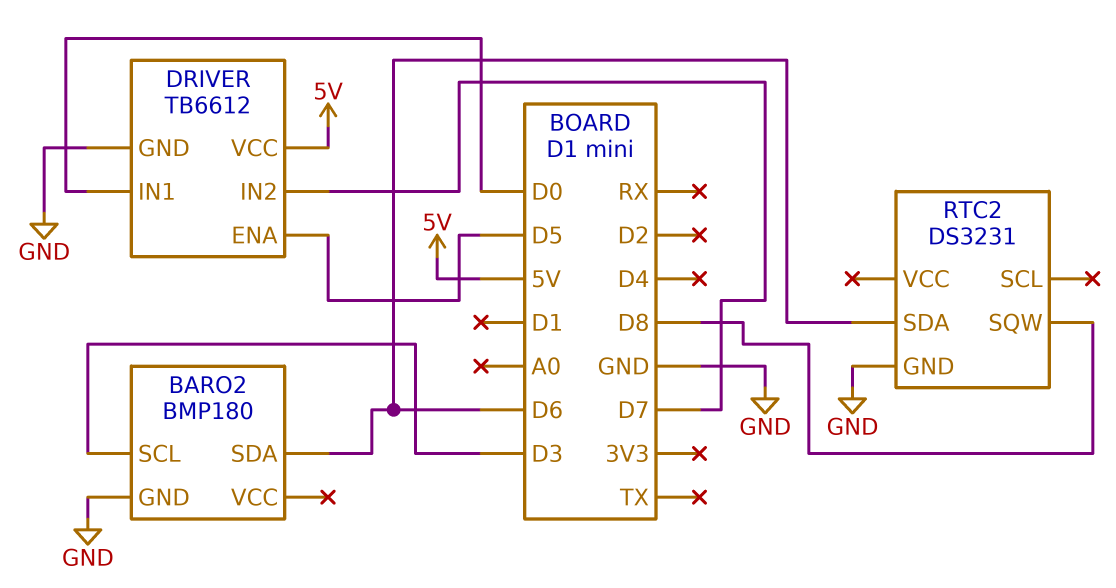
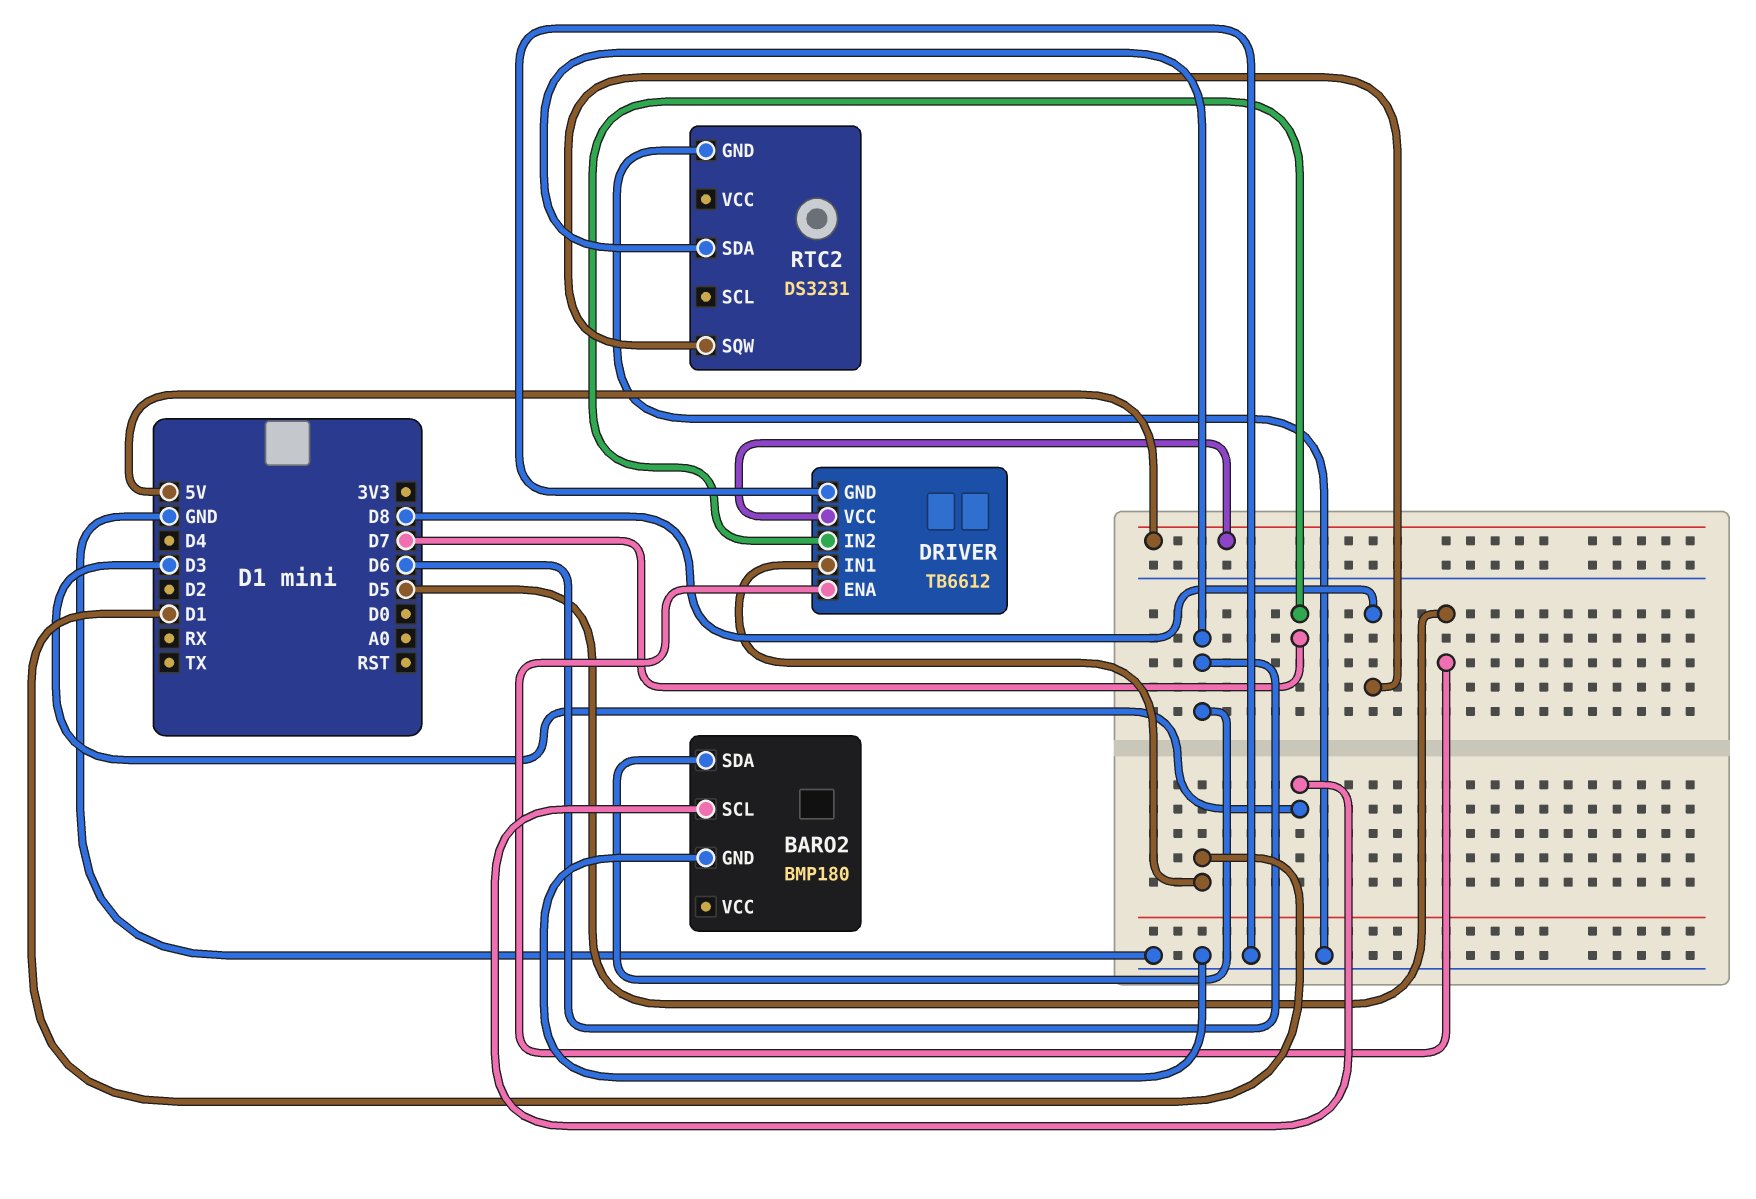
DRIVER pin IN1: D0 -> D1

